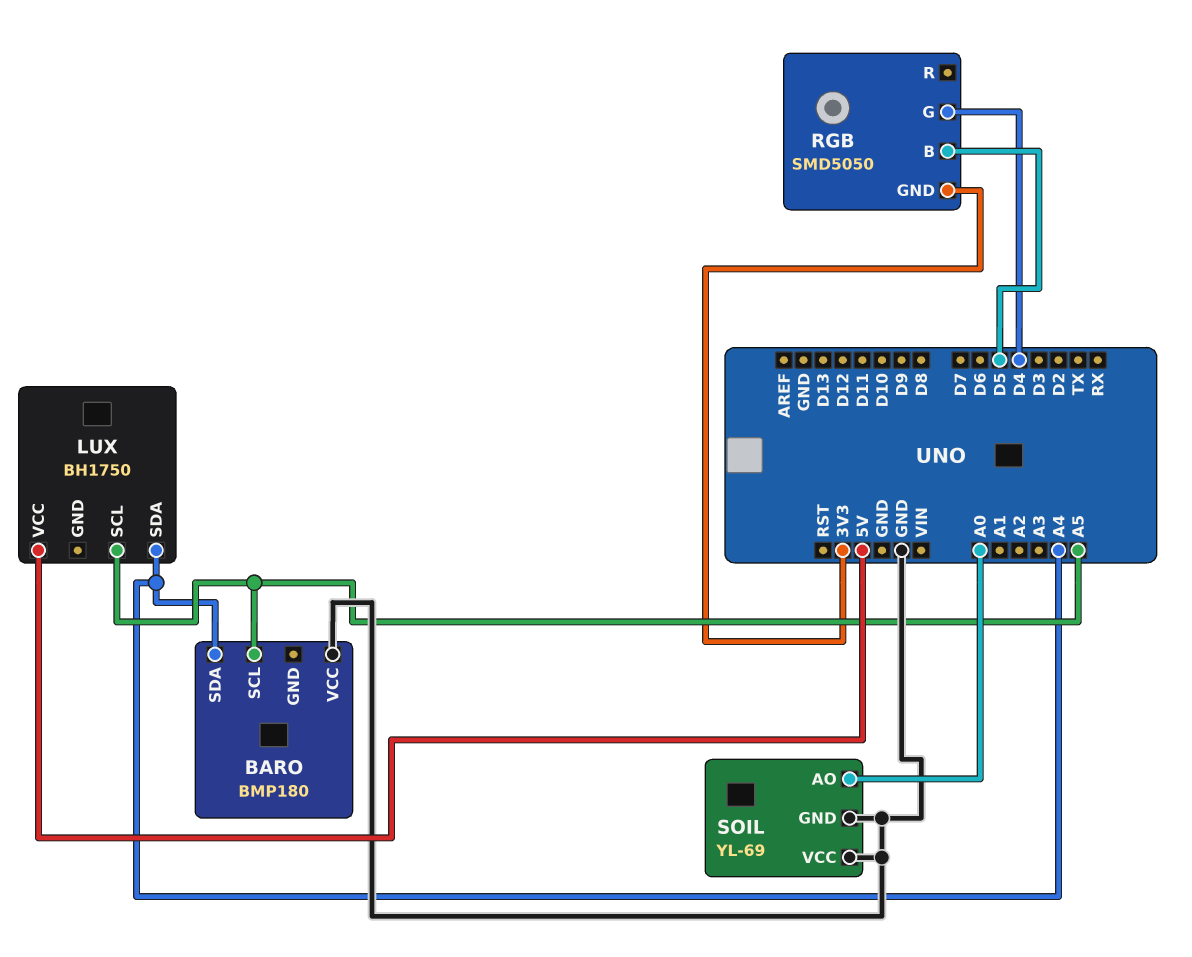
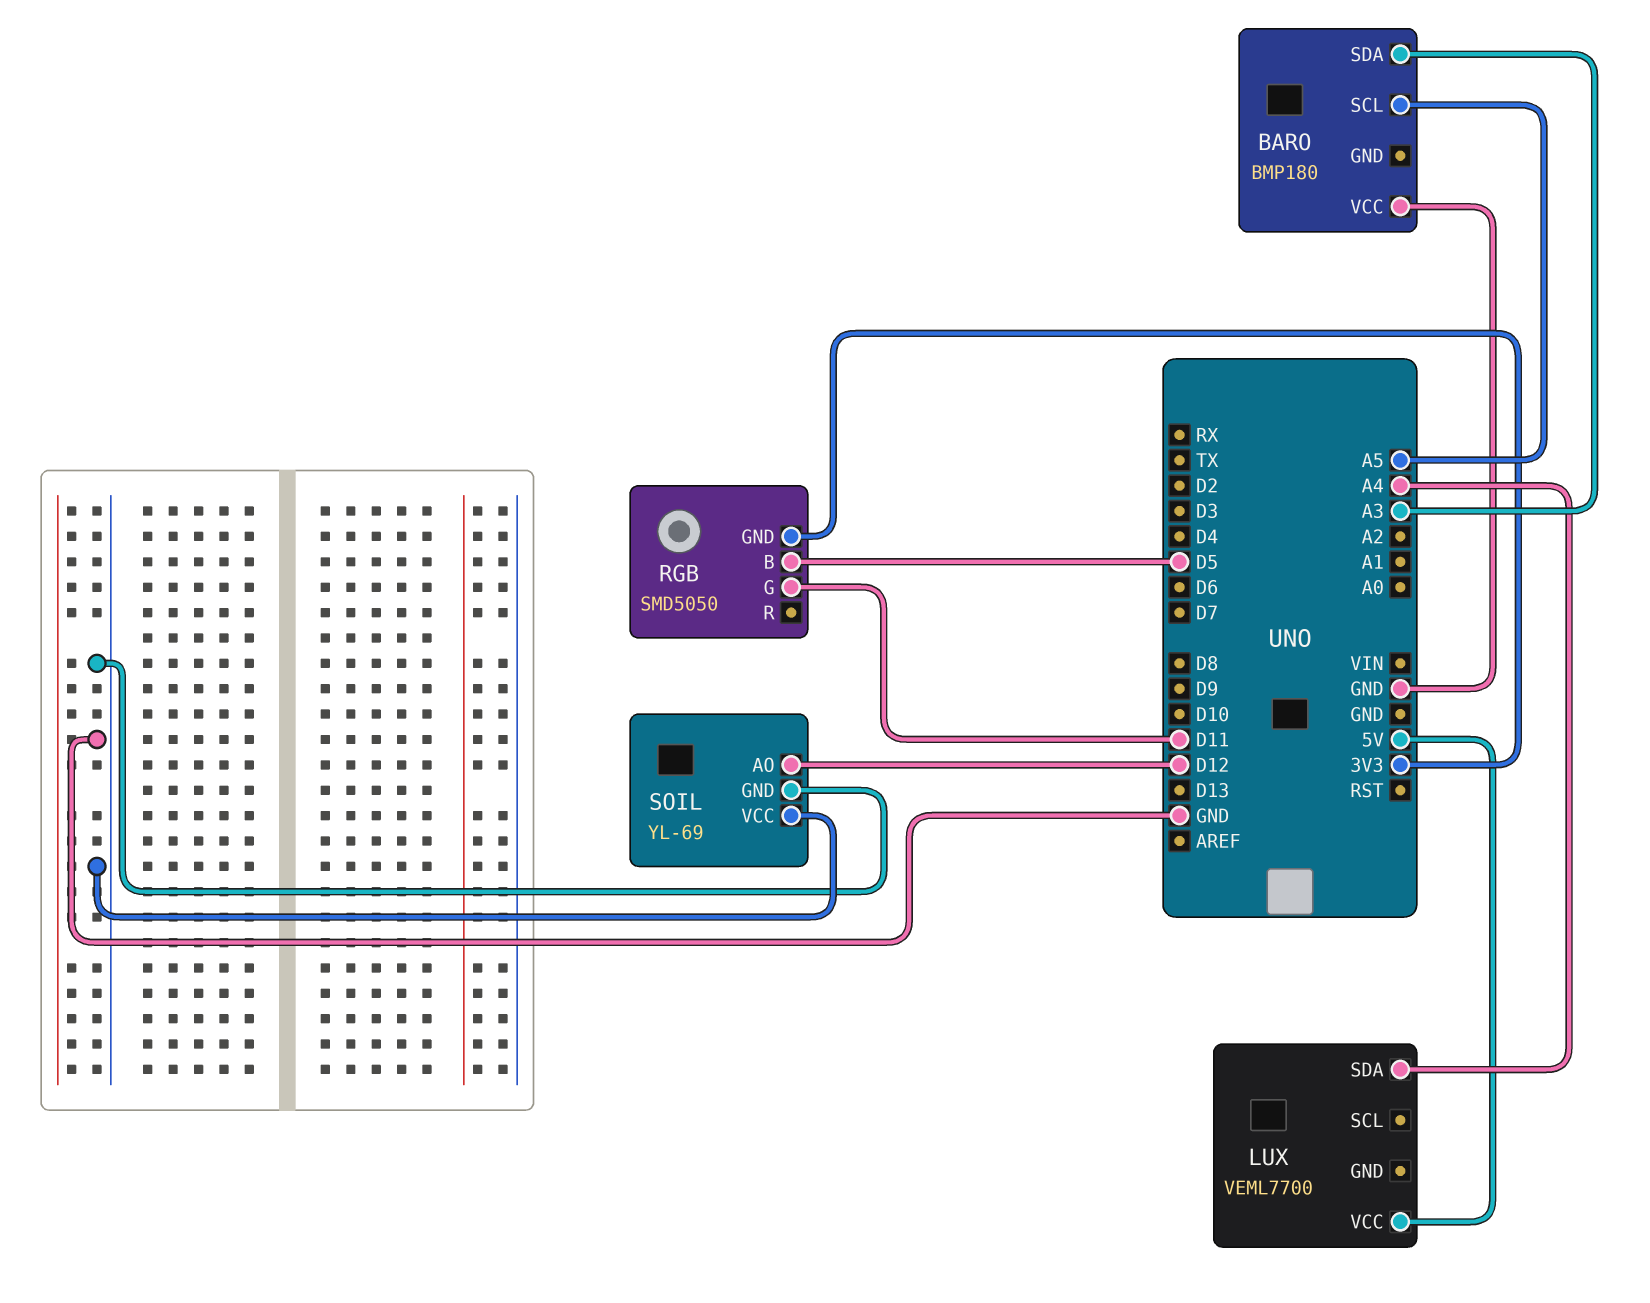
BARO pin SDA: A4 -> A3
LUX: BH1750 -> VEML7700
LUX pin SCL: A5 -> none
RGB pin G: D4 -> D11
SOIL pin AO: A0 -> D12

